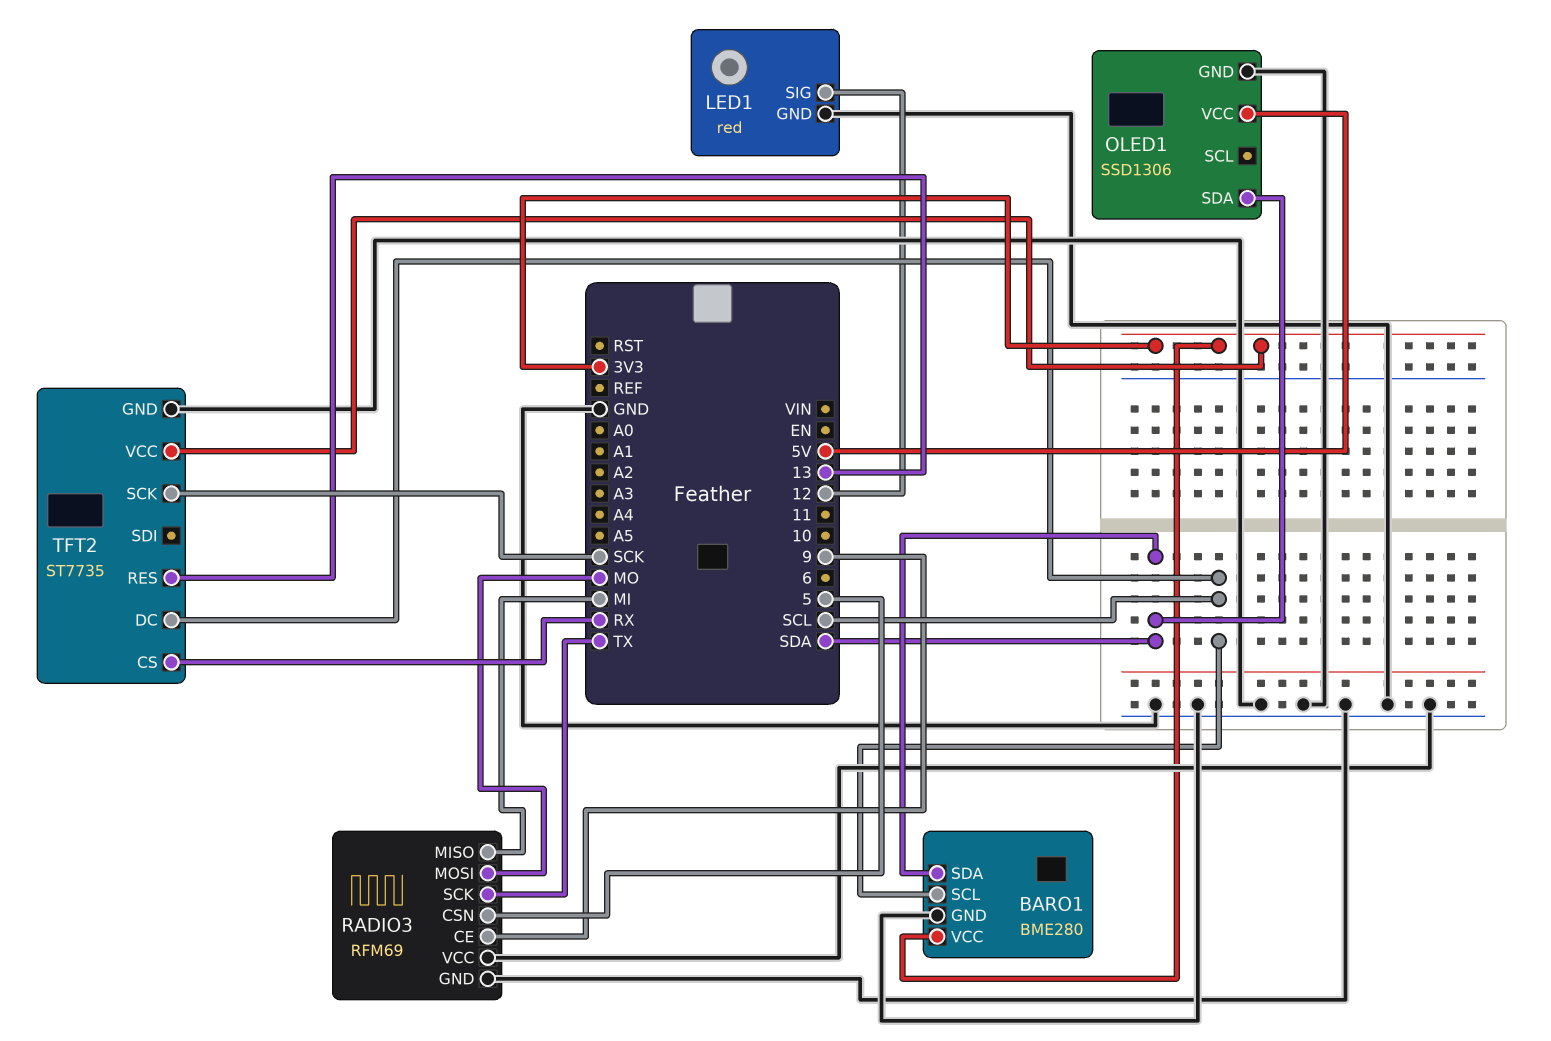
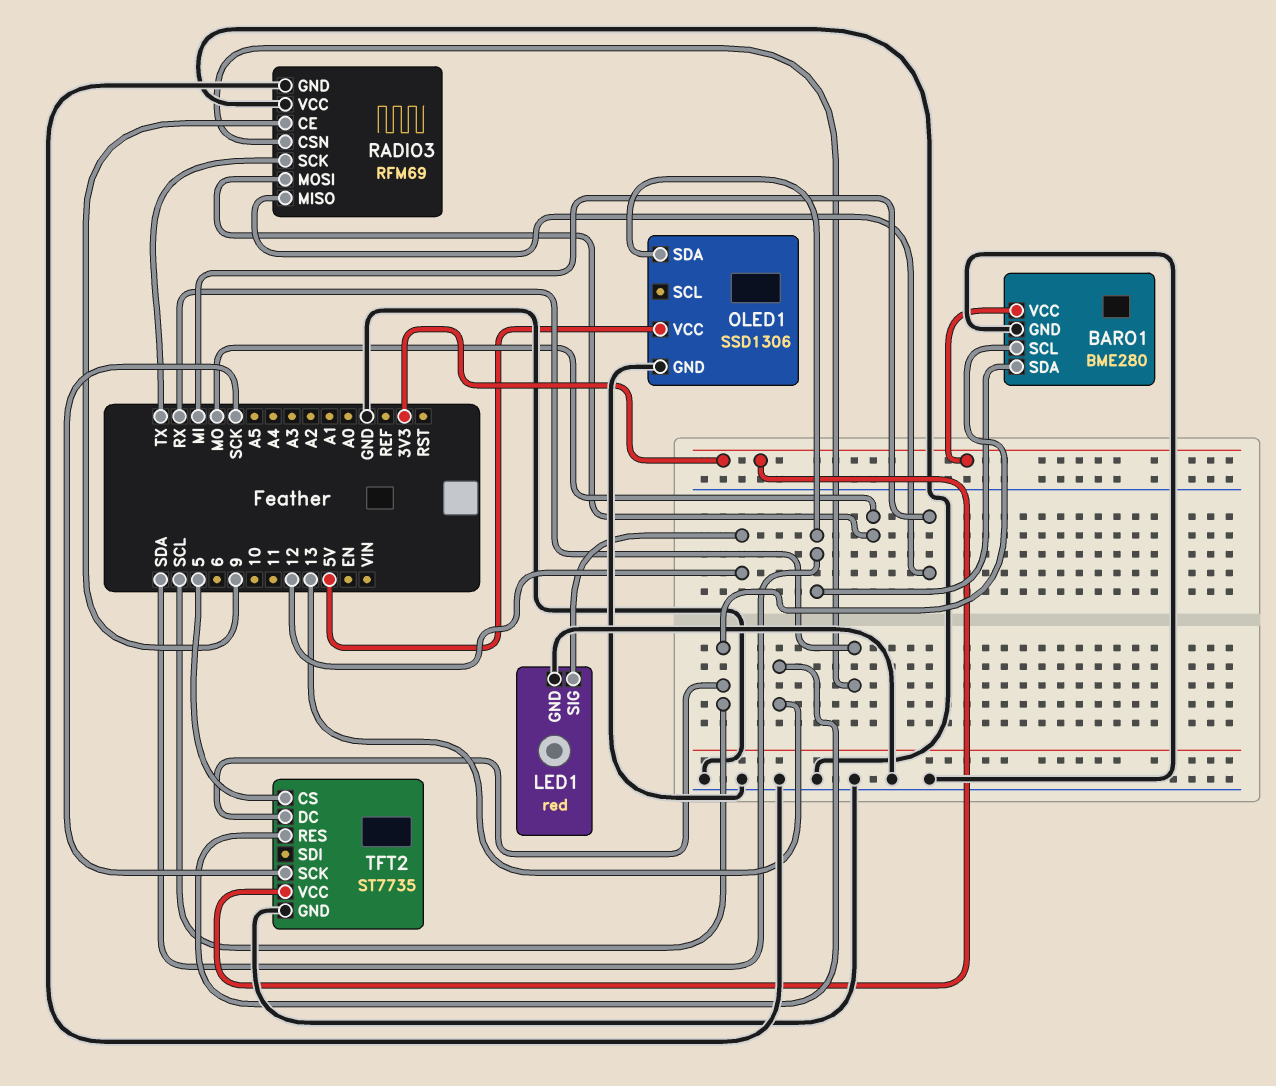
RADIO3 pin CSN: 5 -> RX
TFT2 pin CS: RX -> 5

